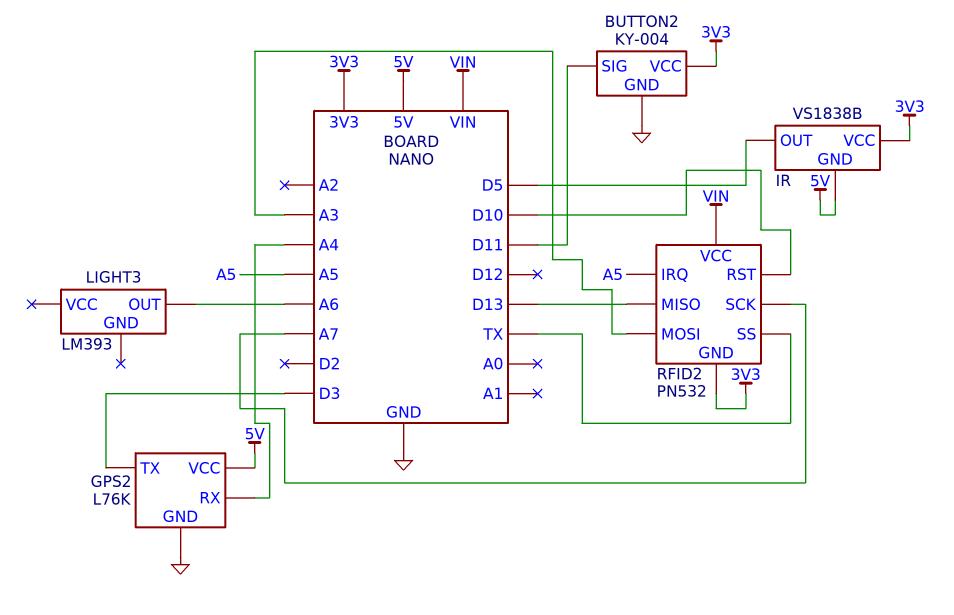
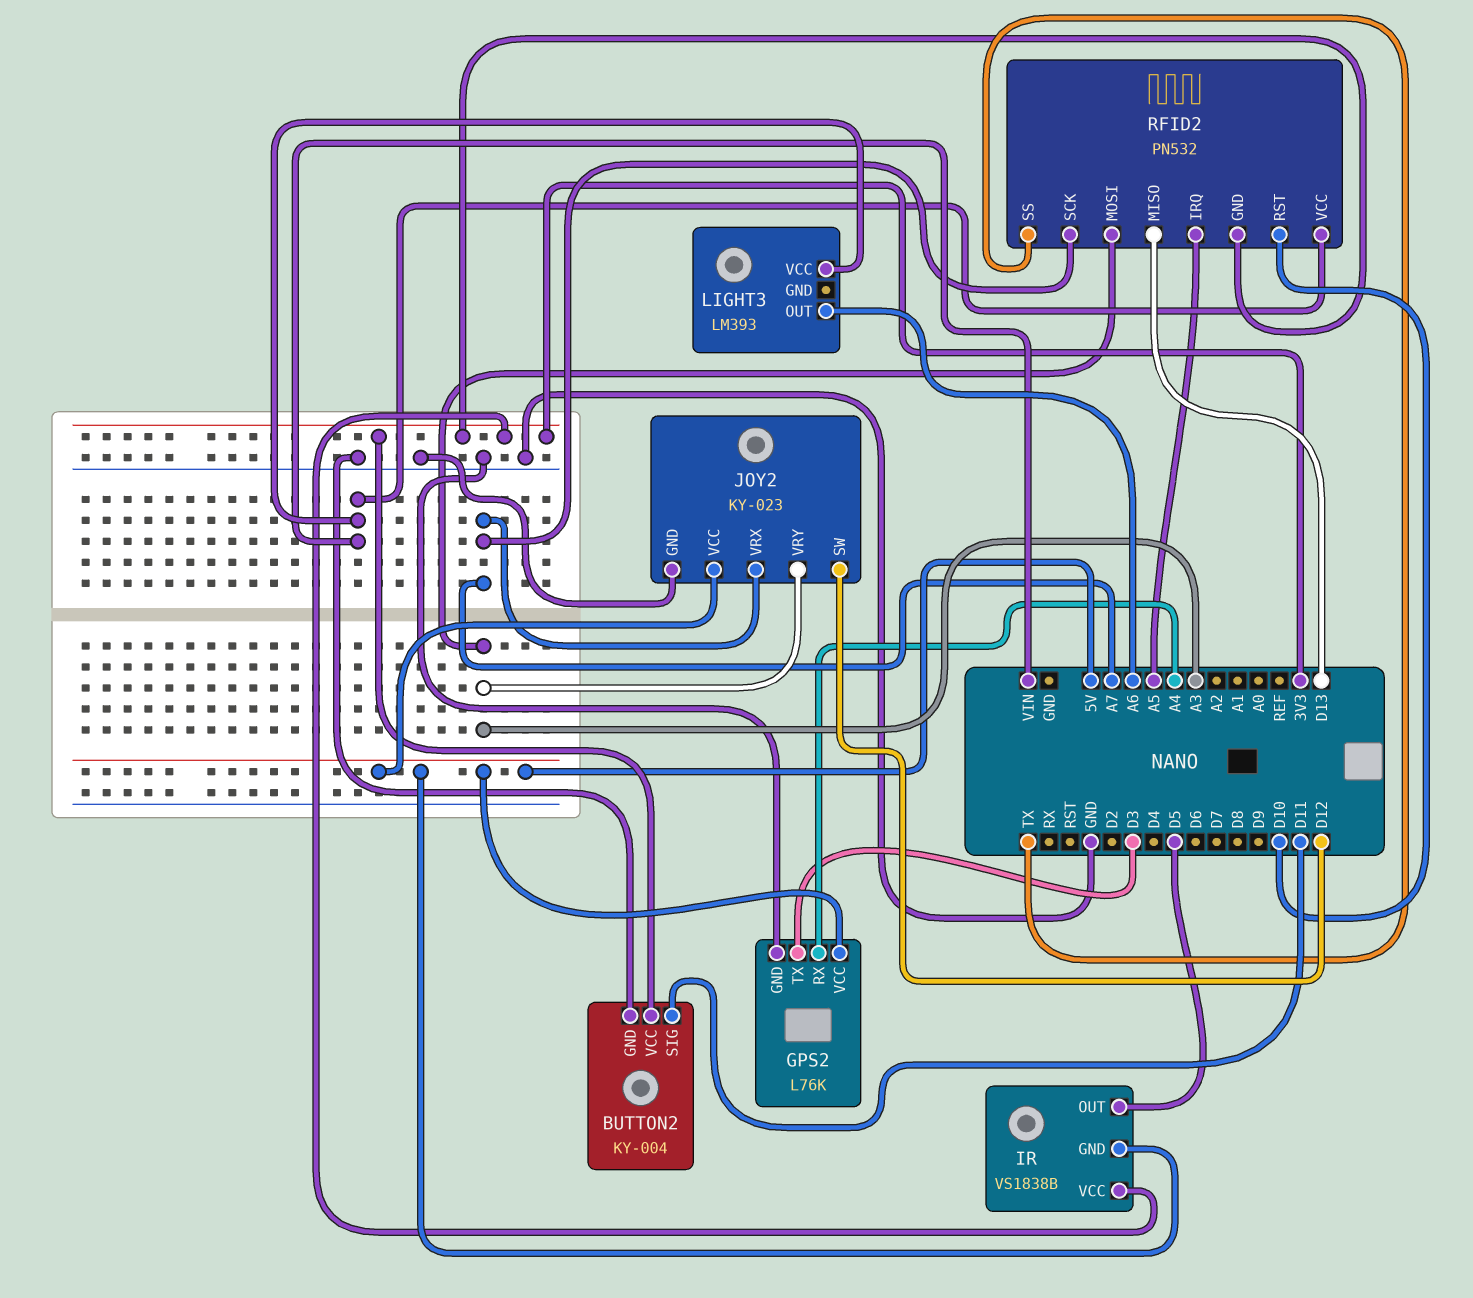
JOY2: none -> KY-023
JOY2 pin GND: none -> GND
JOY2 pin SW: none -> D12
JOY2 pin VCC: none -> 5V
JOY2 pin VRX: none -> A7
JOY2 pin VRY: none -> A3
LIGHT3 pin VCC: none -> VIN

